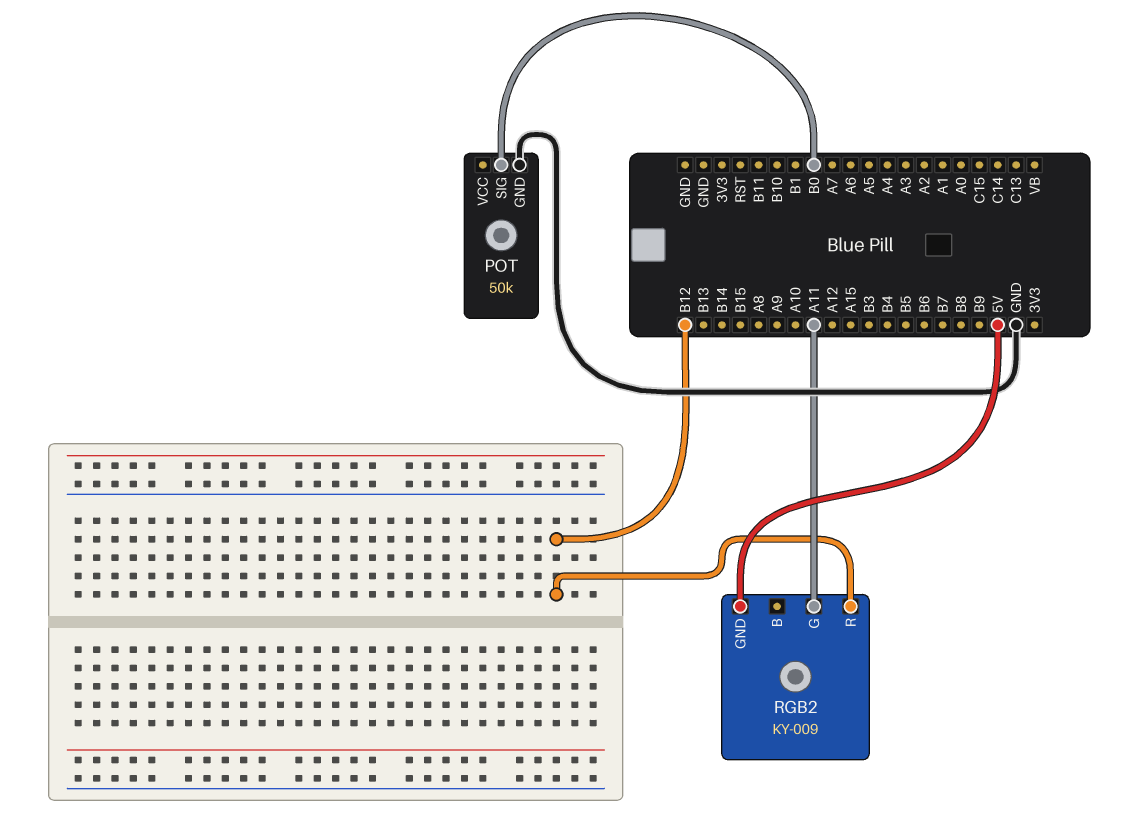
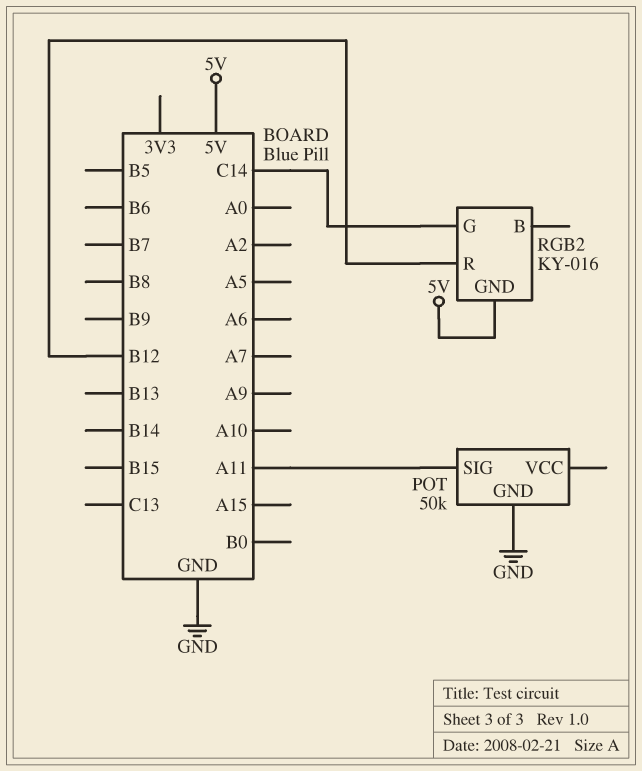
POT pin SIG: B0 -> A11
RGB2: KY-009 -> KY-016
RGB2 pin G: A11 -> C14

